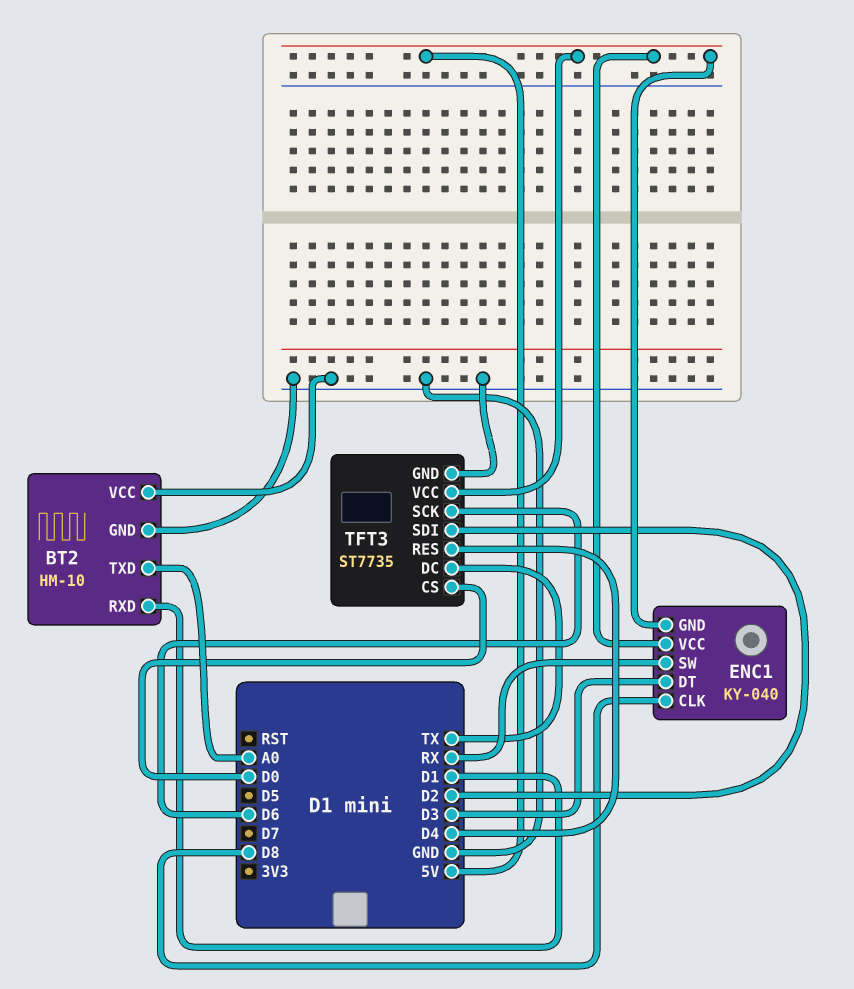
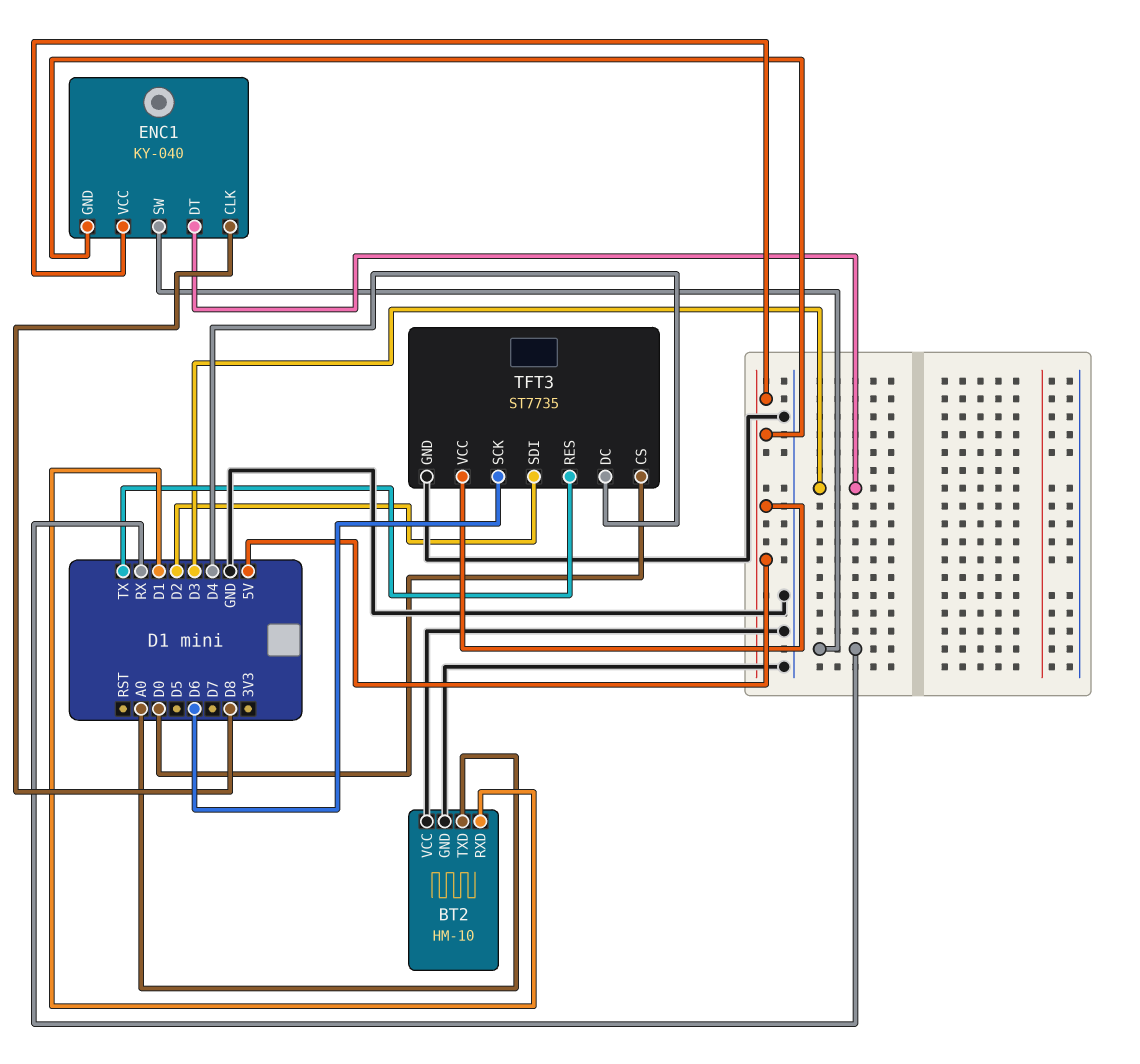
TFT3 pin DC: TX -> D4
TFT3 pin RES: D4 -> TX

